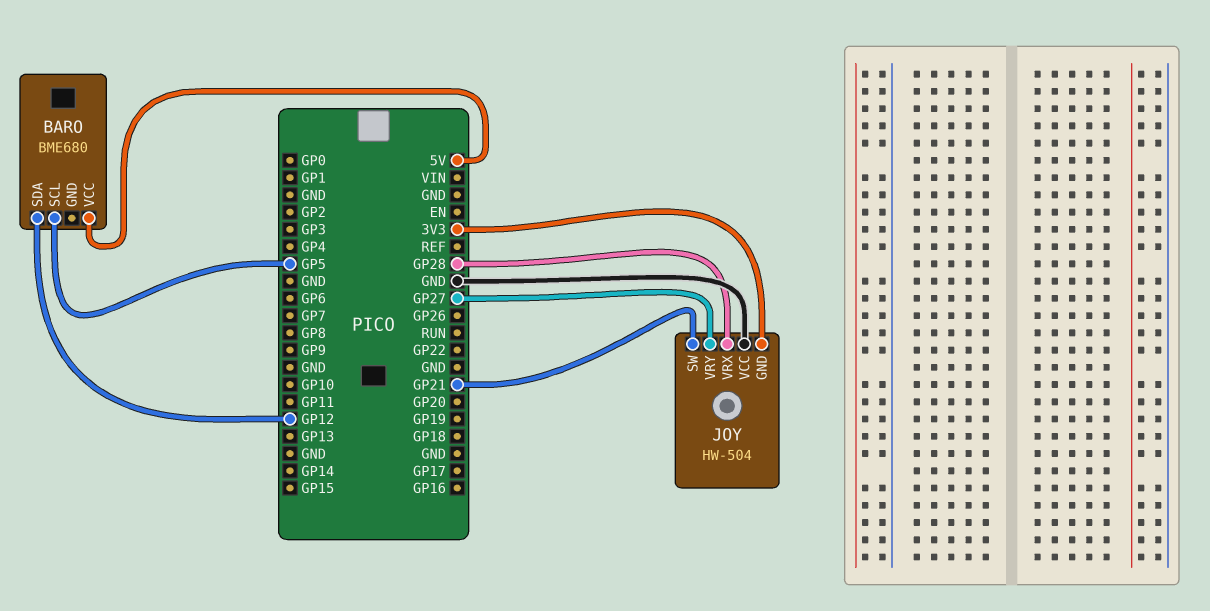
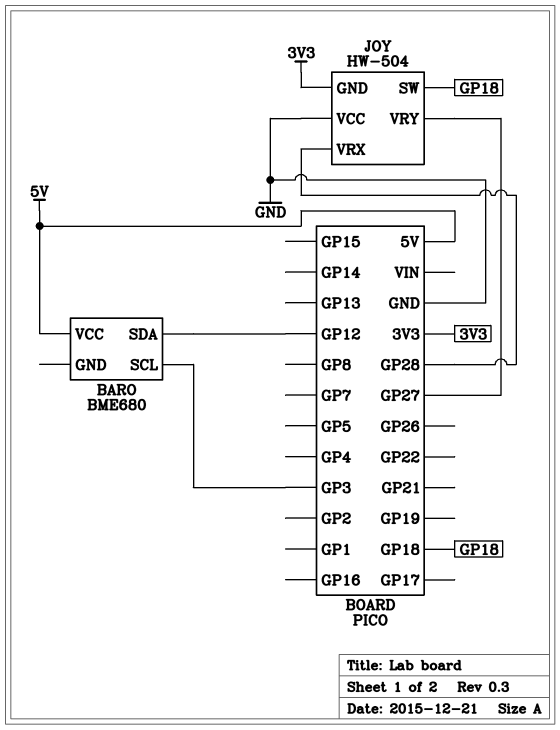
BARO pin SCL: GP5 -> GP3
JOY pin SW: GP21 -> GP18

